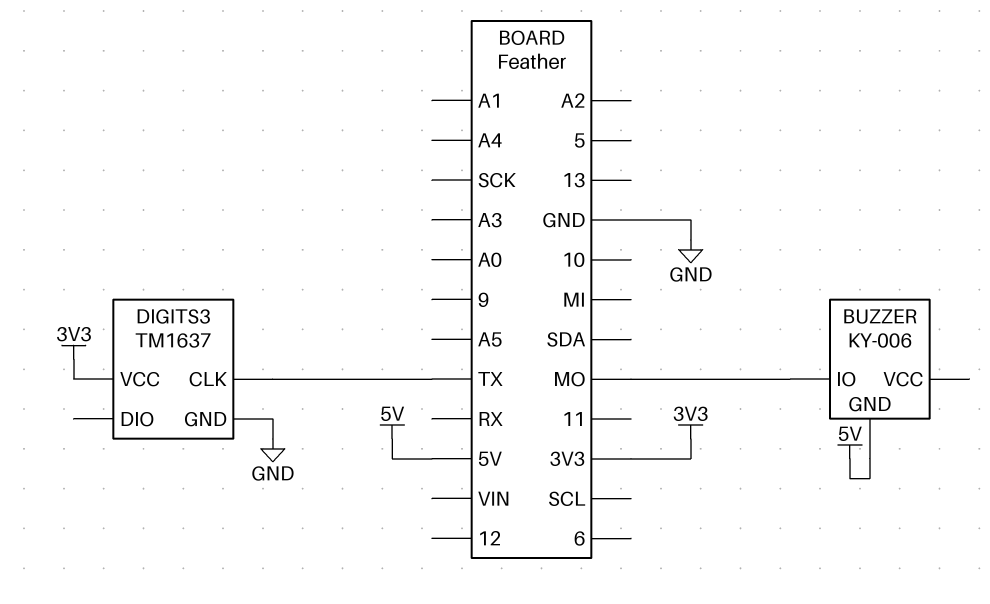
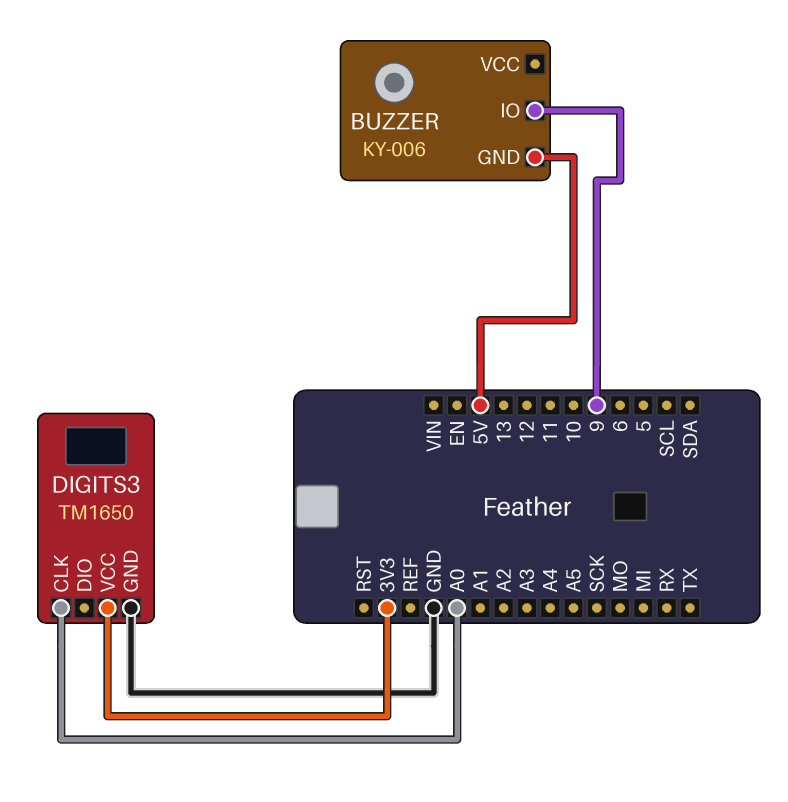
BUZZER pin IO: MO -> 9
DIGITS3: TM1637 -> TM1650
DIGITS3 pin CLK: TX -> A0

